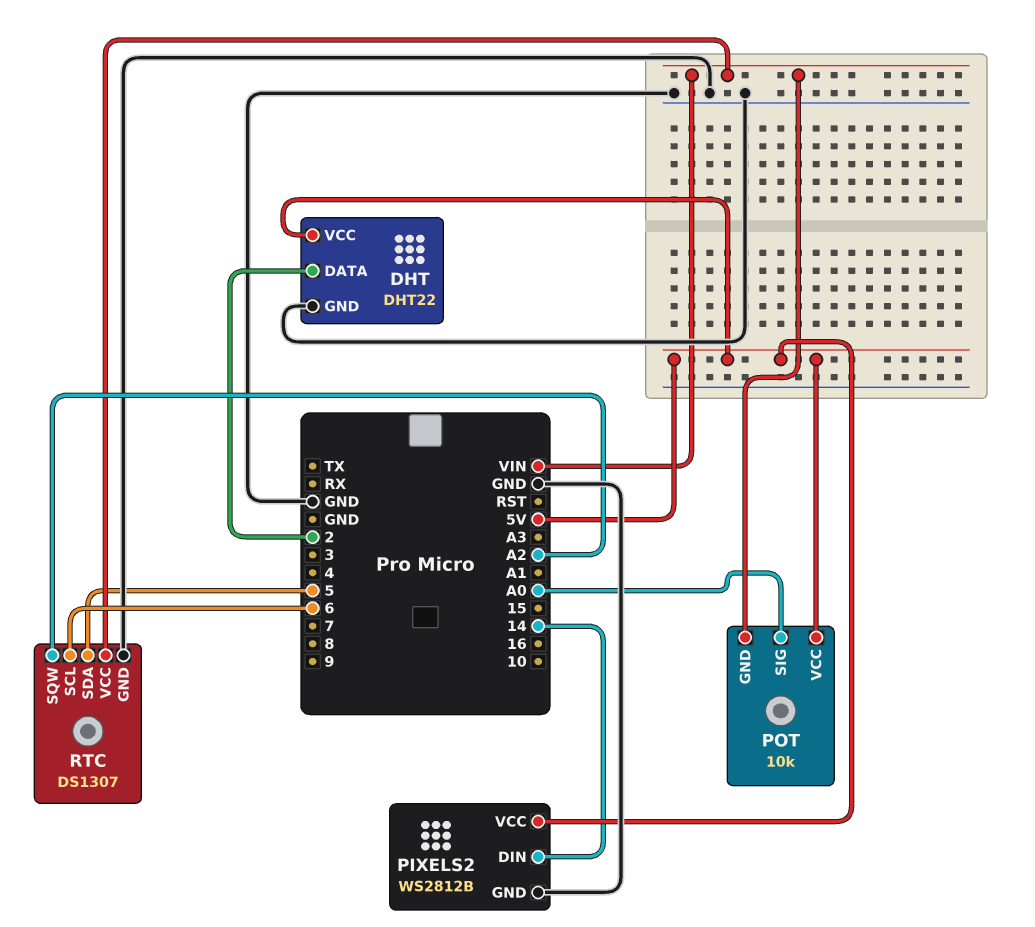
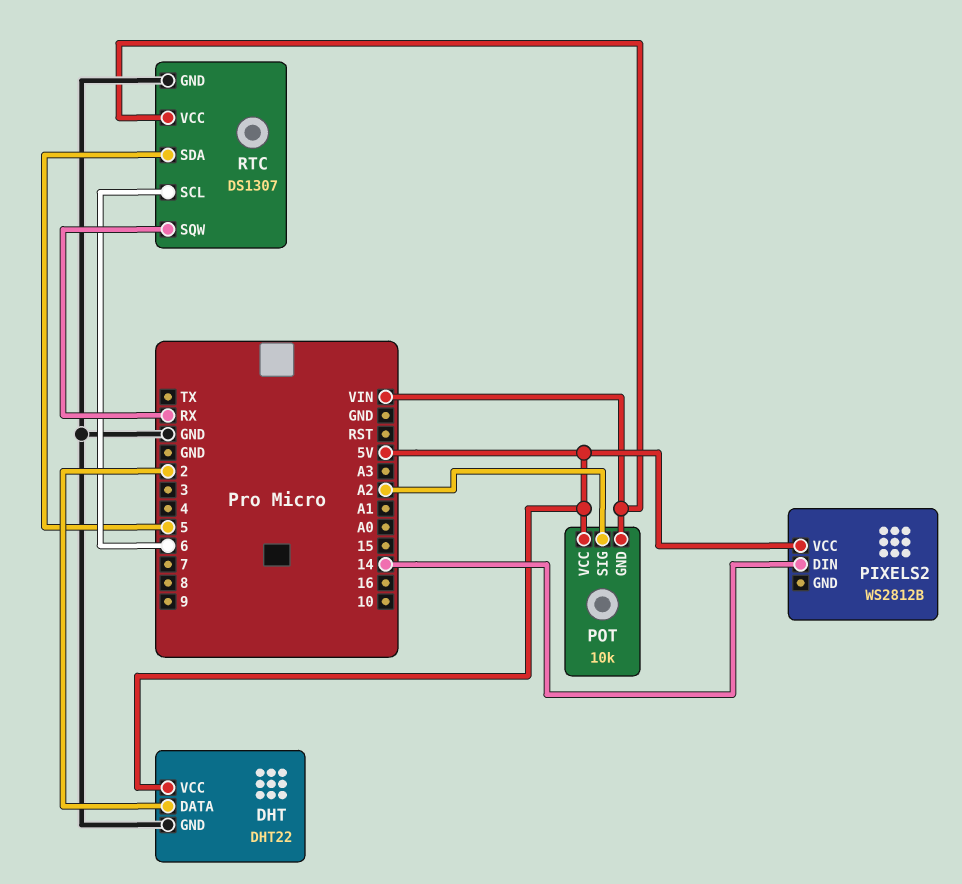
PIXELS2 pin GND: GND -> none
POT pin SIG: A0 -> A2
RTC pin SQW: A2 -> RX

